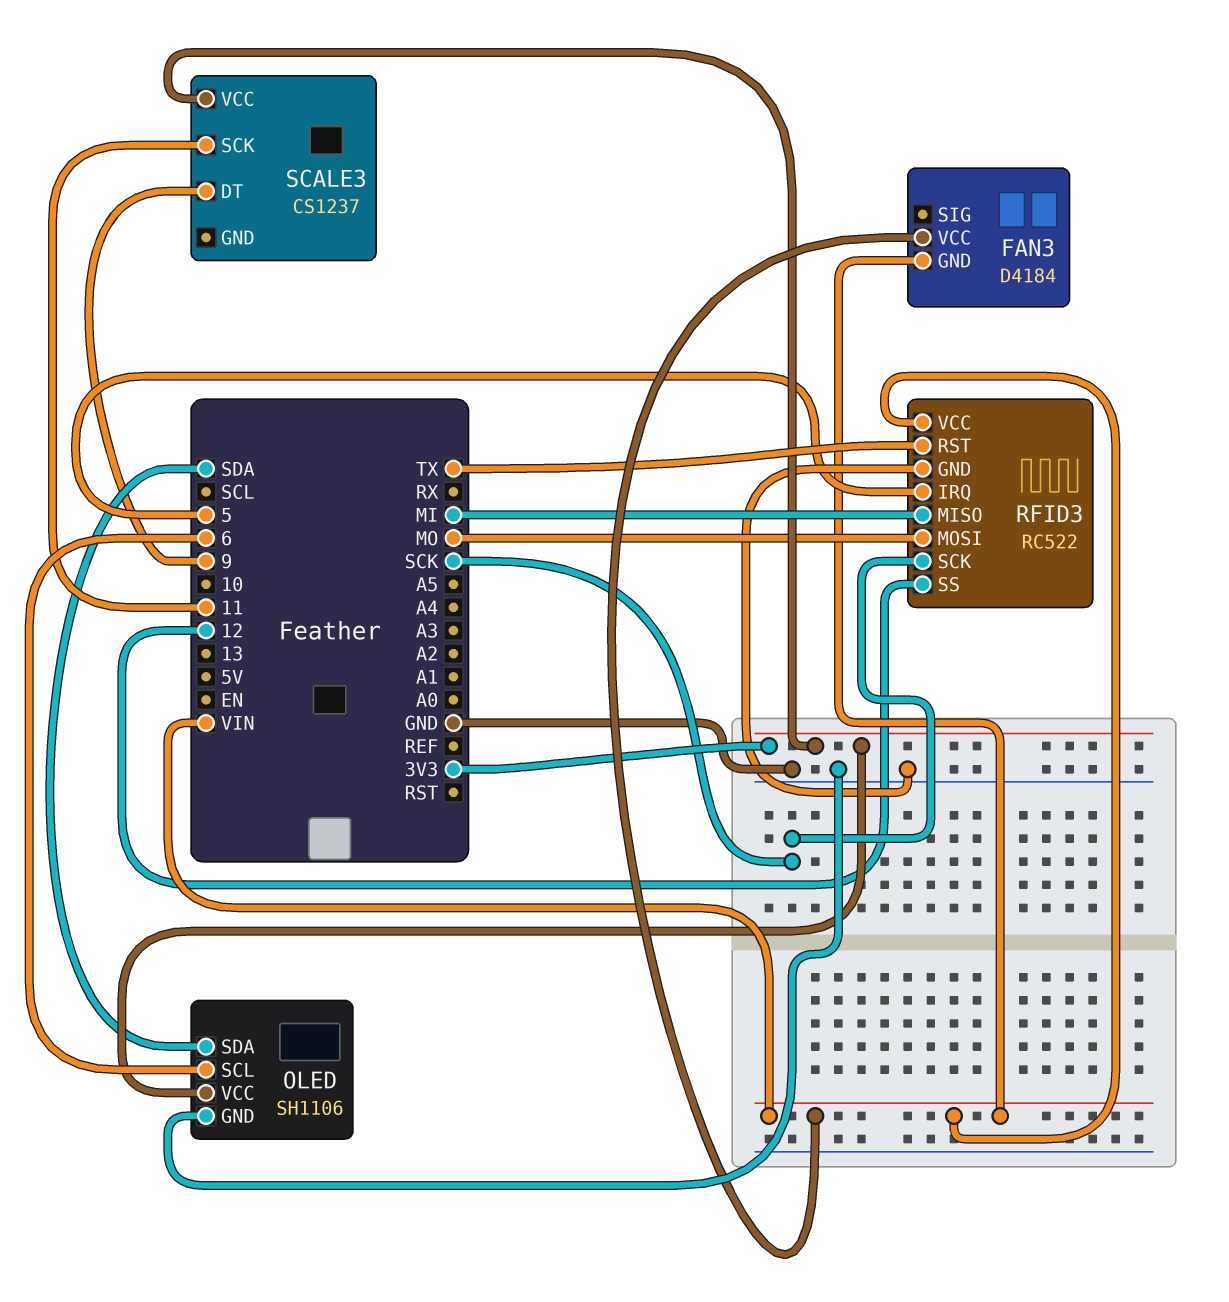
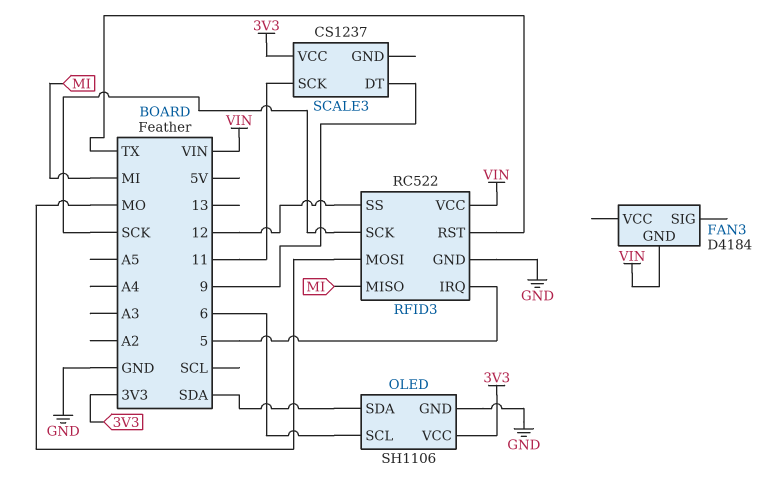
FAN3 pin VCC: VIN -> none

